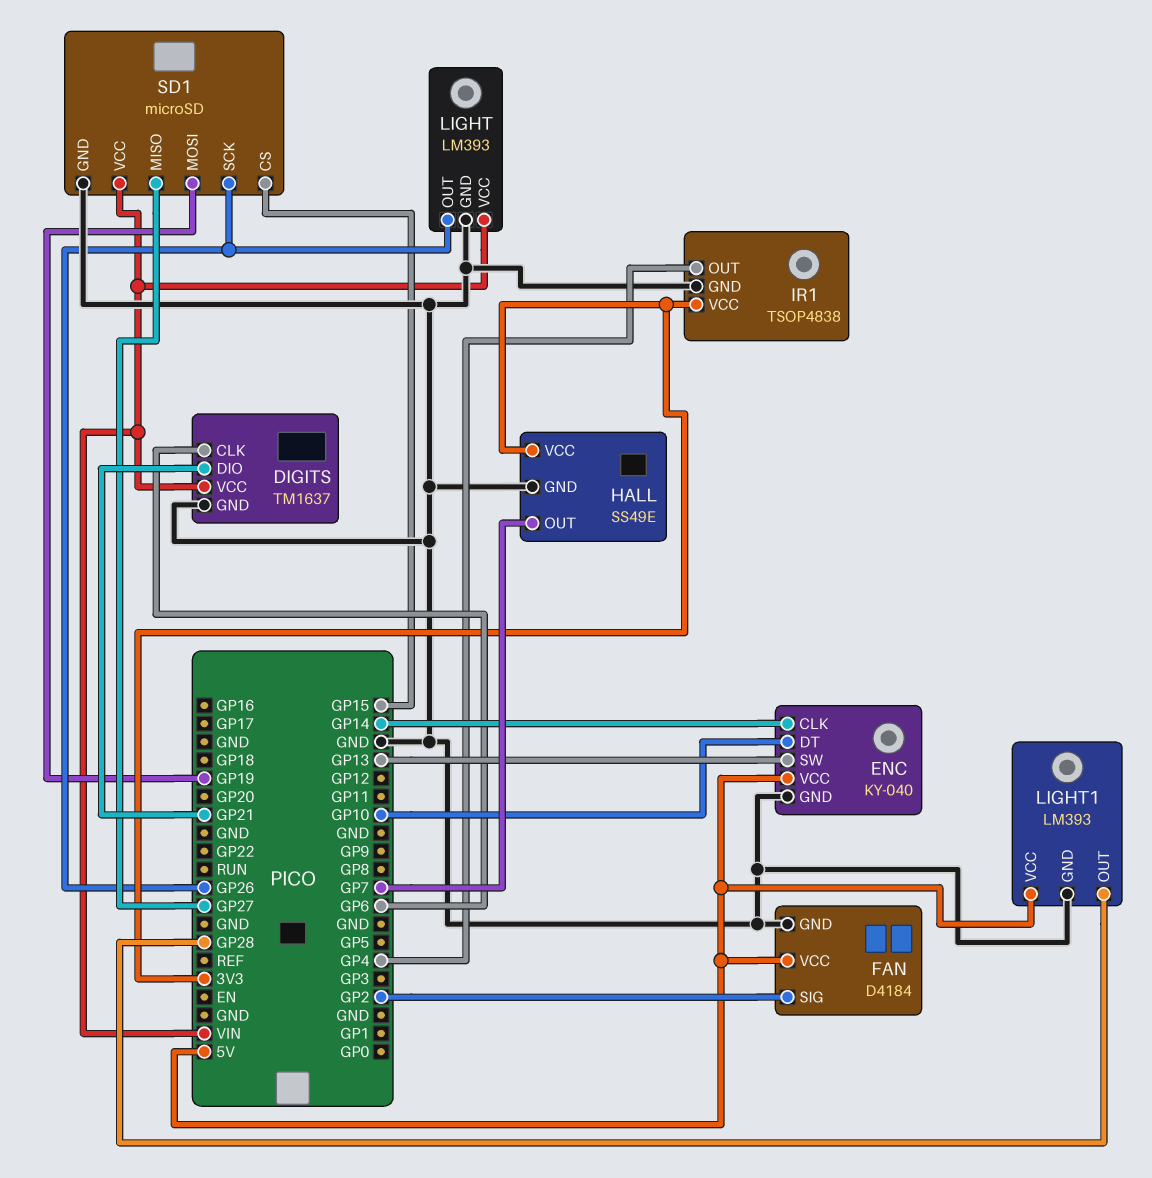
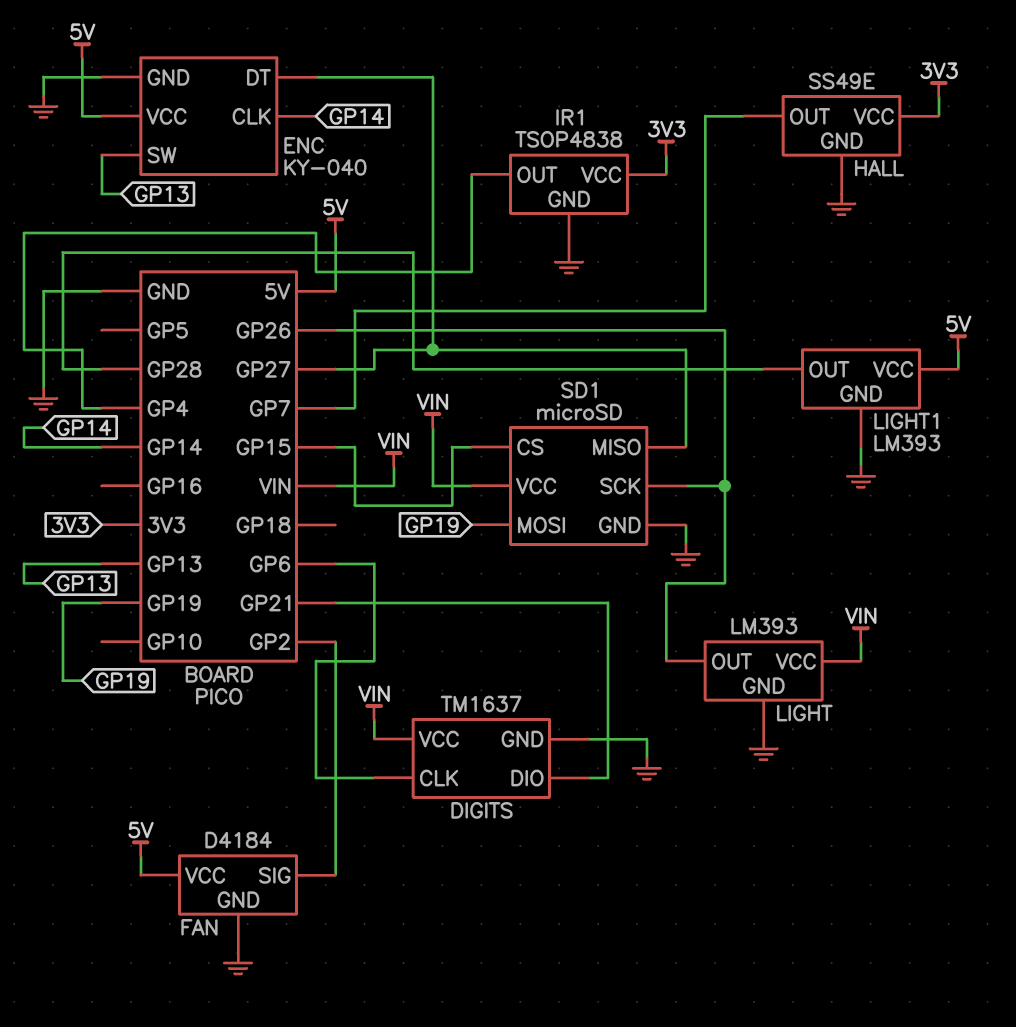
ENC pin DT: GP10 -> GP27

